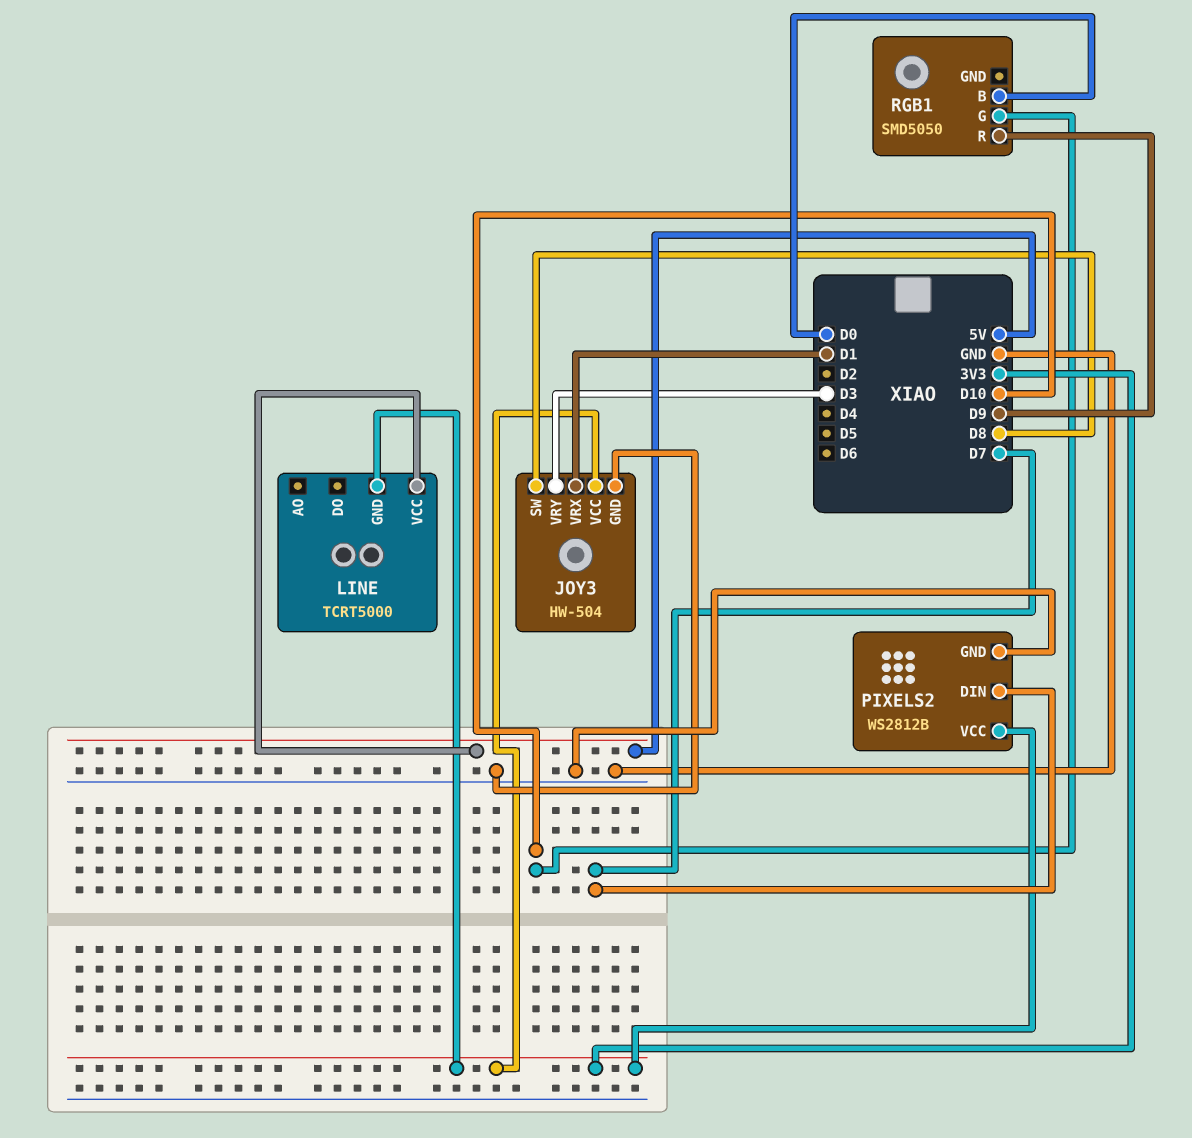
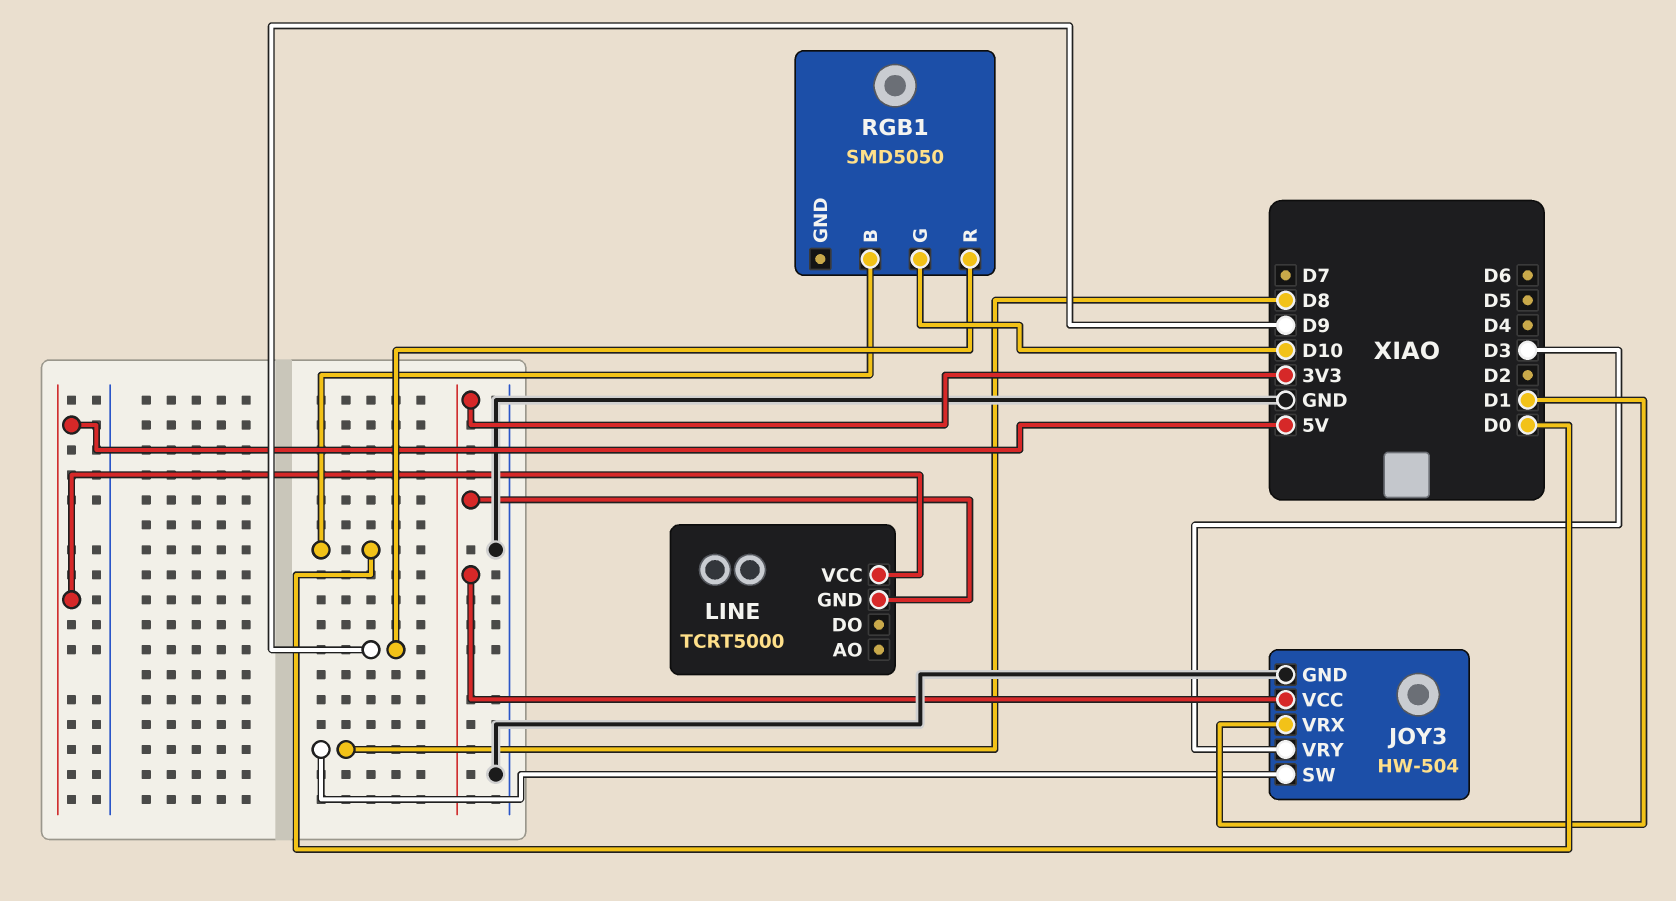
PIXELS2: WS2812B -> none
PIXELS2 pin DIN: D7 -> none
PIXELS2 pin GND: GND -> none
PIXELS2 pin VCC: 3V3 -> none

